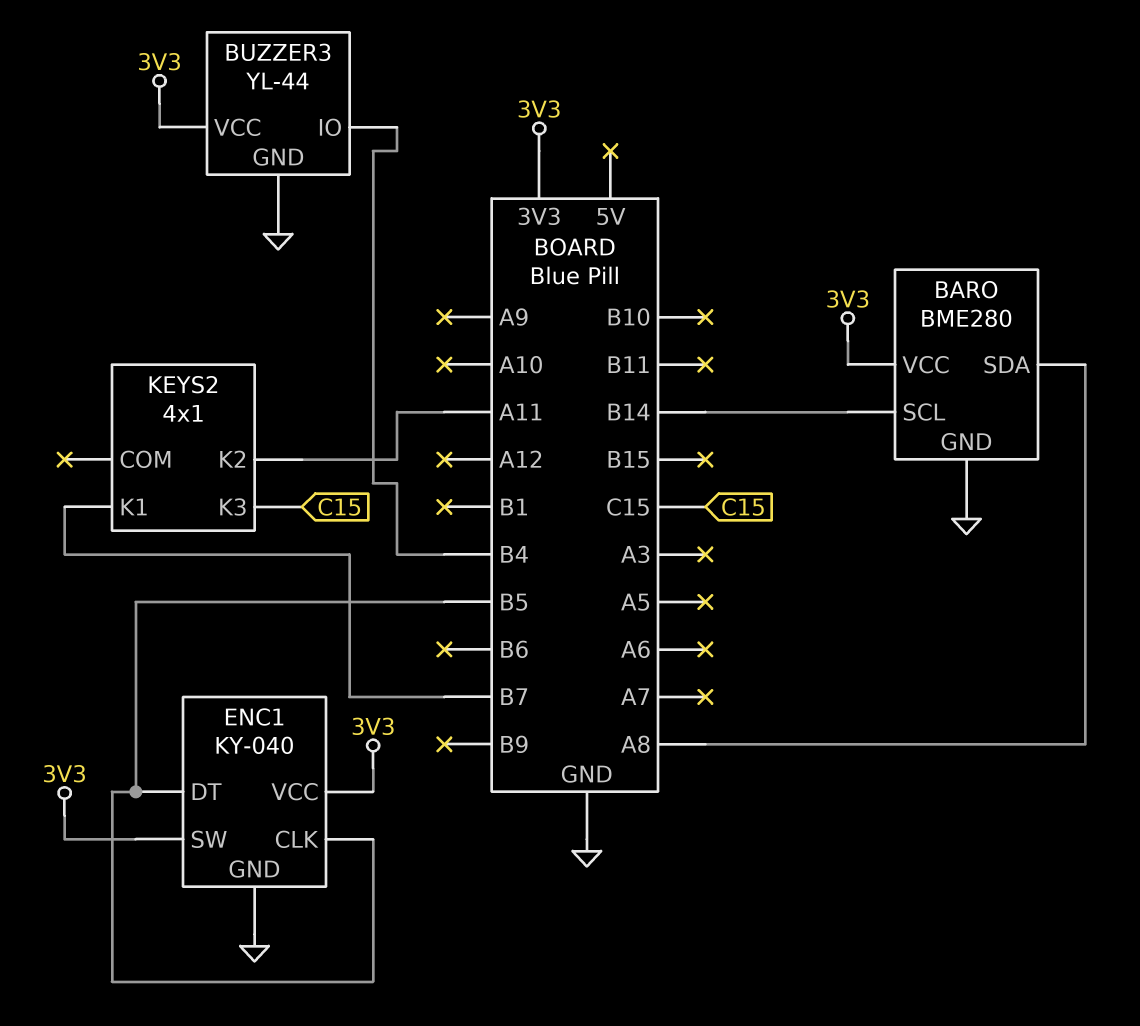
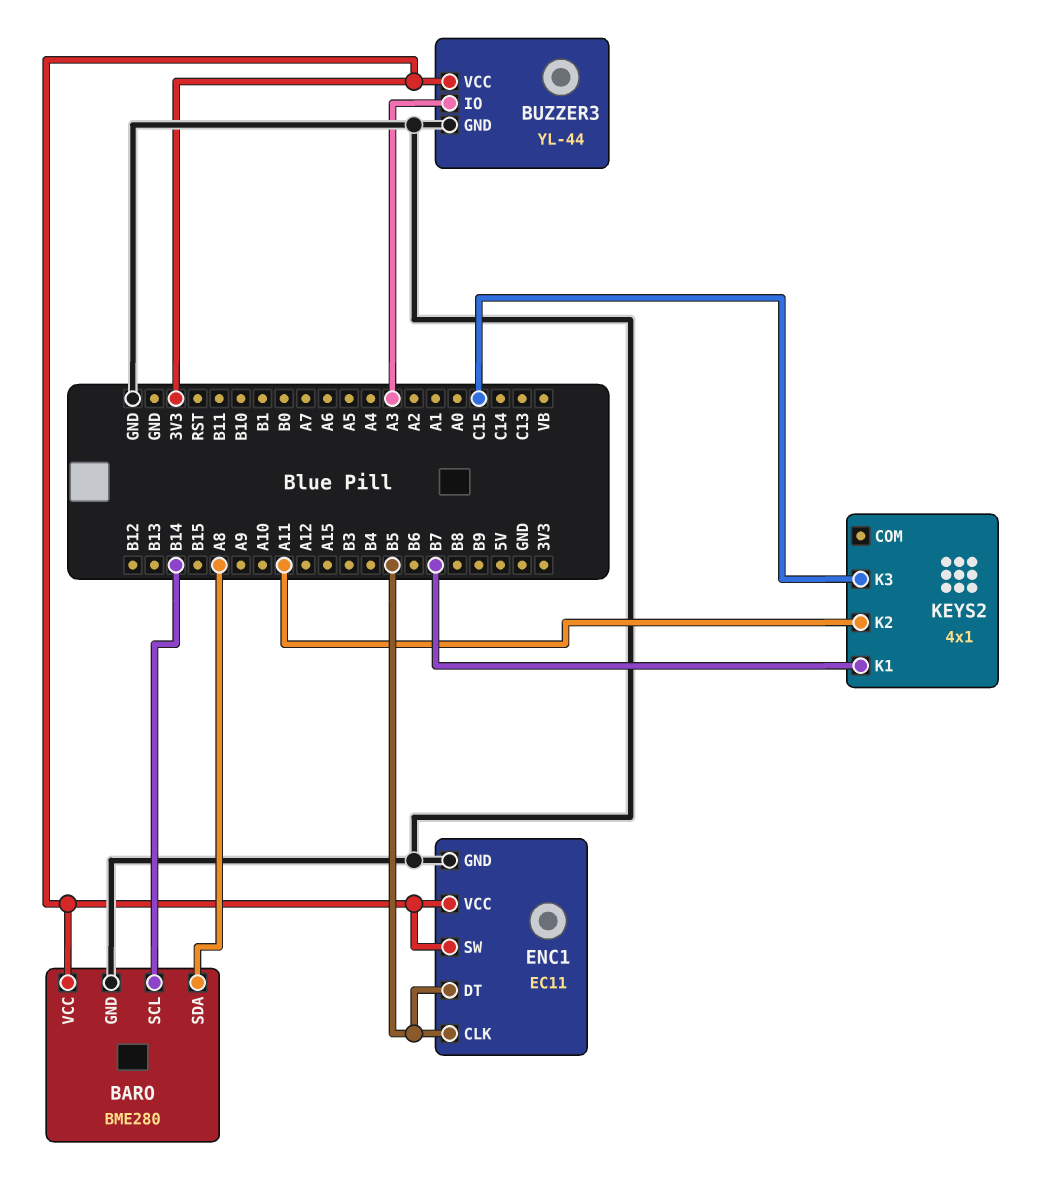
BUZZER3 pin IO: B4 -> A3
ENC1: KY-040 -> EC11

